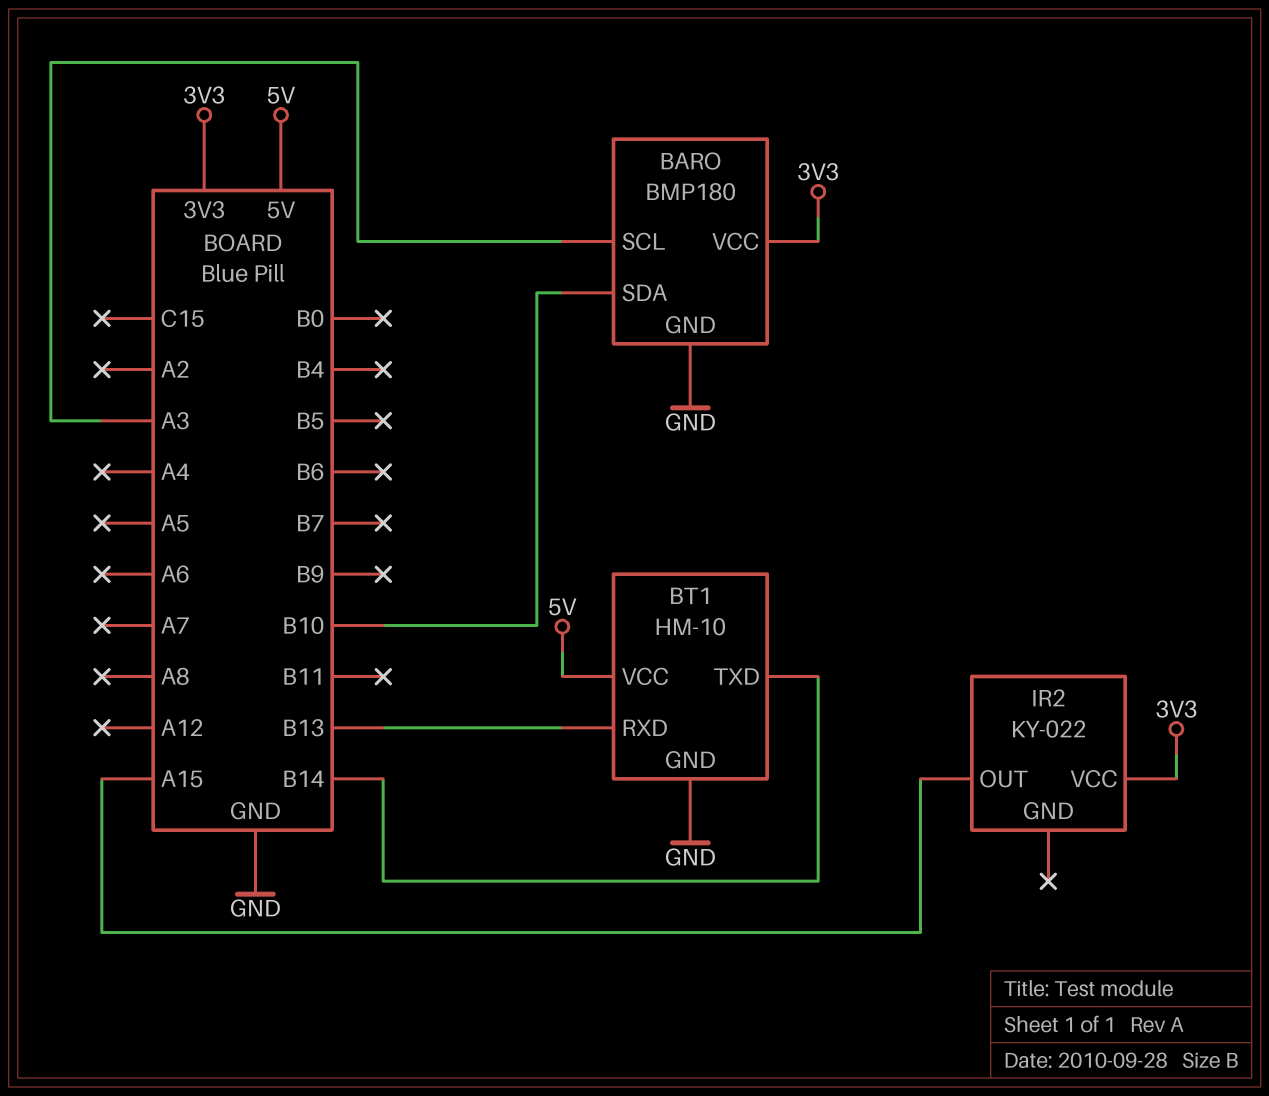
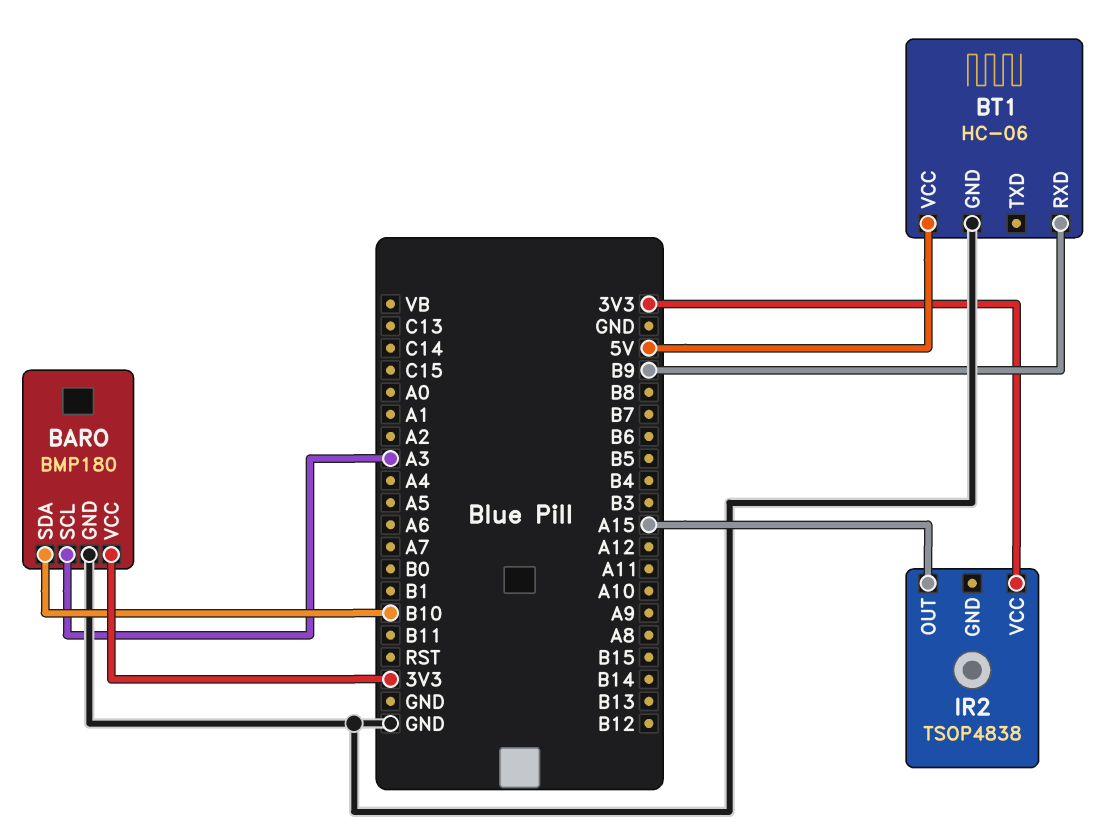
BT1: HM-10 -> HC-06
BT1 pin RXD: B13 -> B9
BT1 pin TXD: B14 -> none
IR2: KY-022 -> TSOP4838

